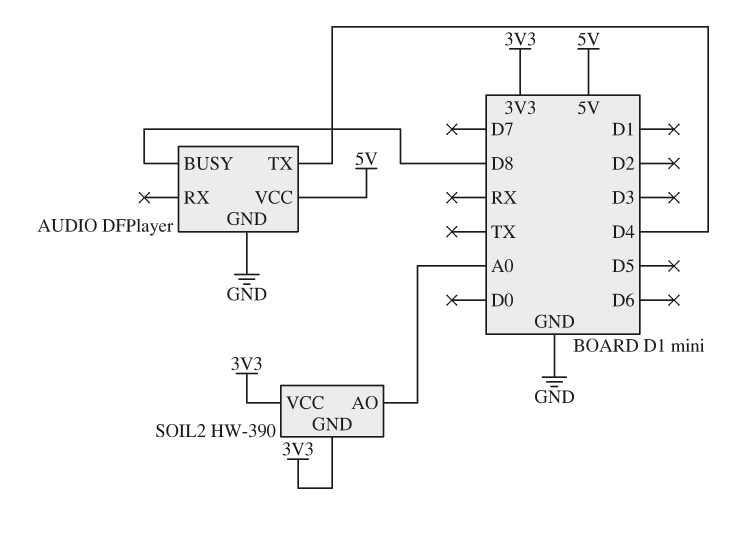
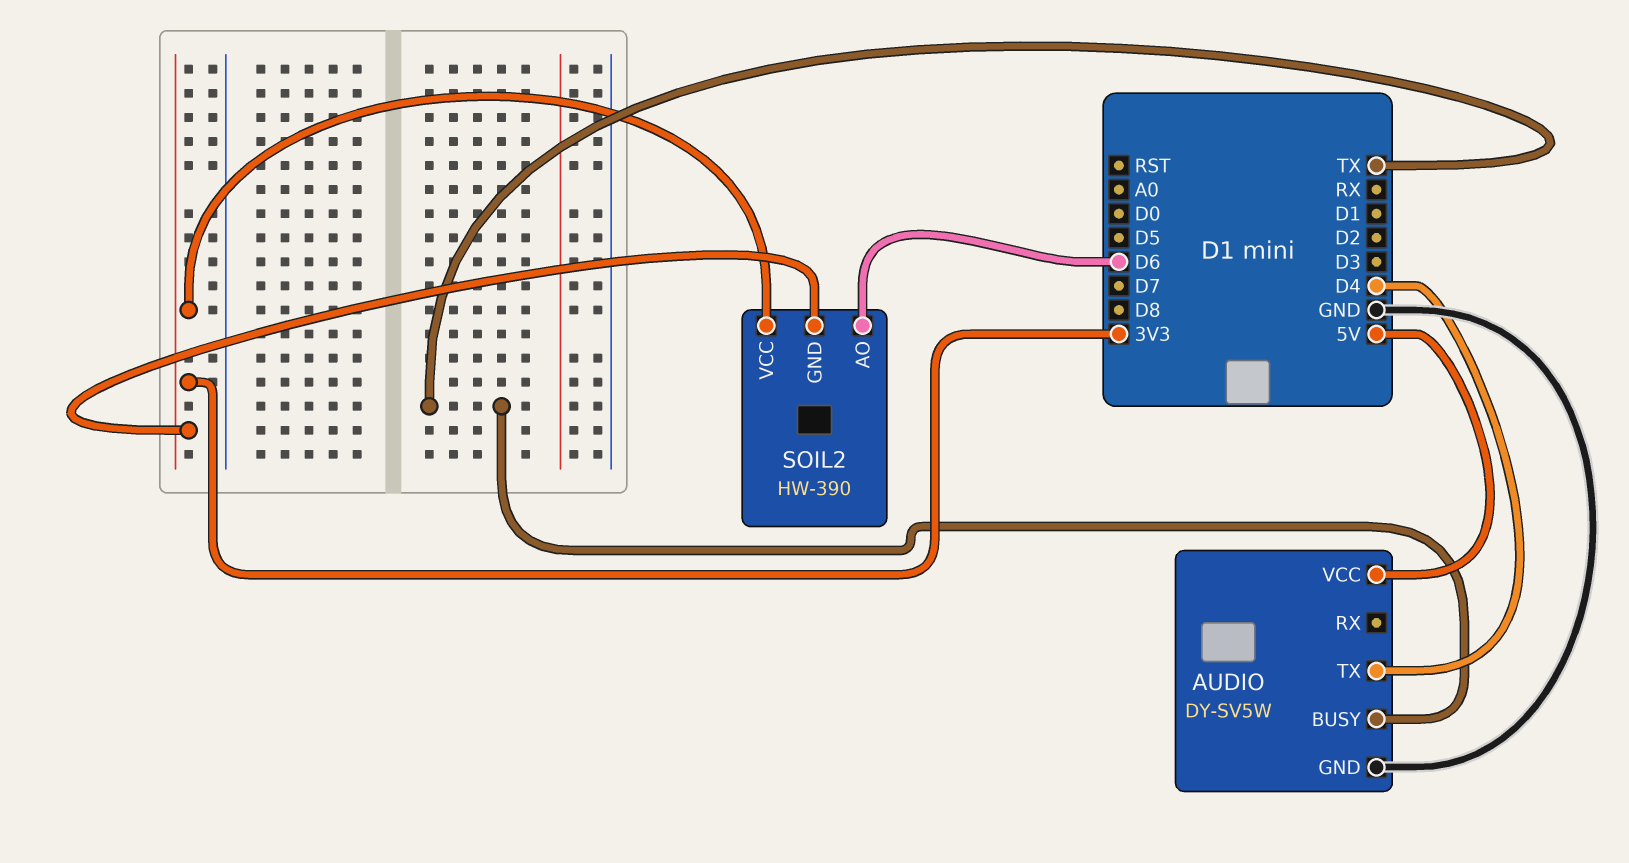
AUDIO: DFPlayer -> DY-SV5W
AUDIO pin BUSY: D8 -> TX
SOIL2 pin AO: A0 -> D6

